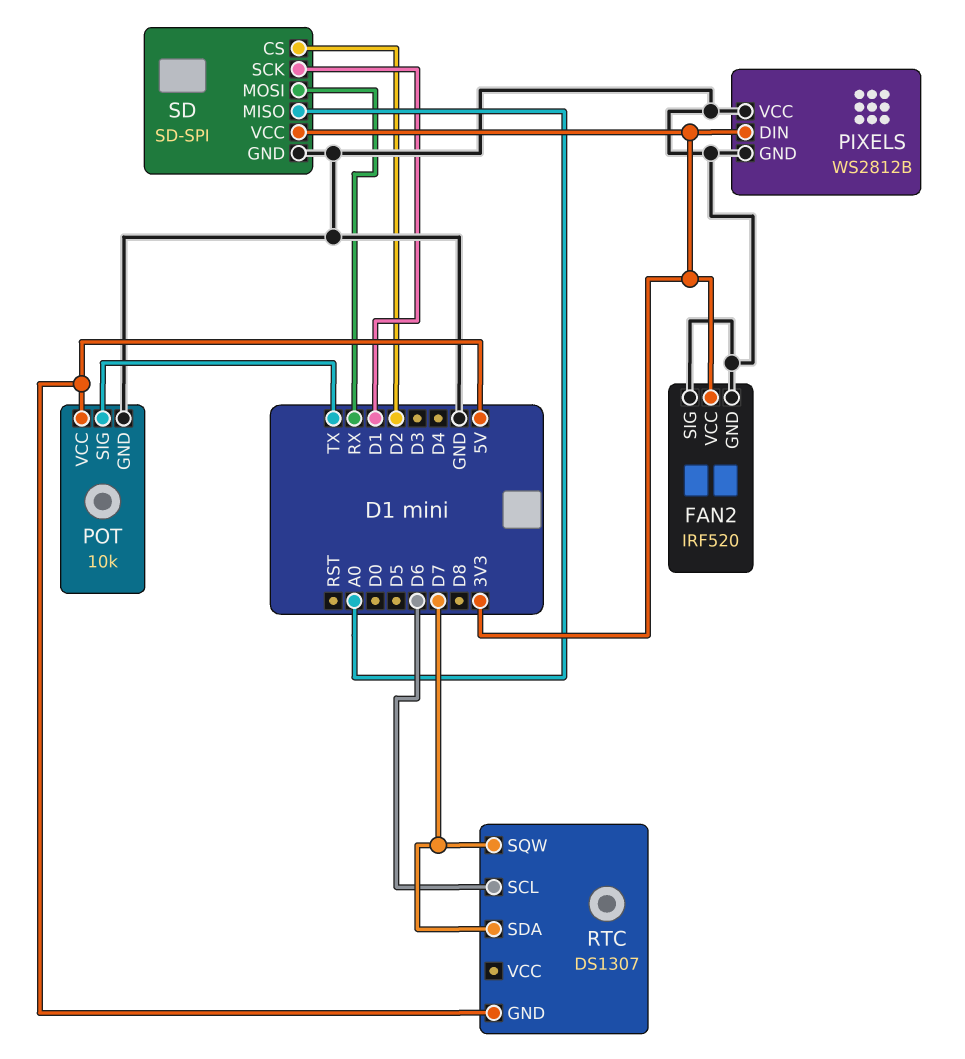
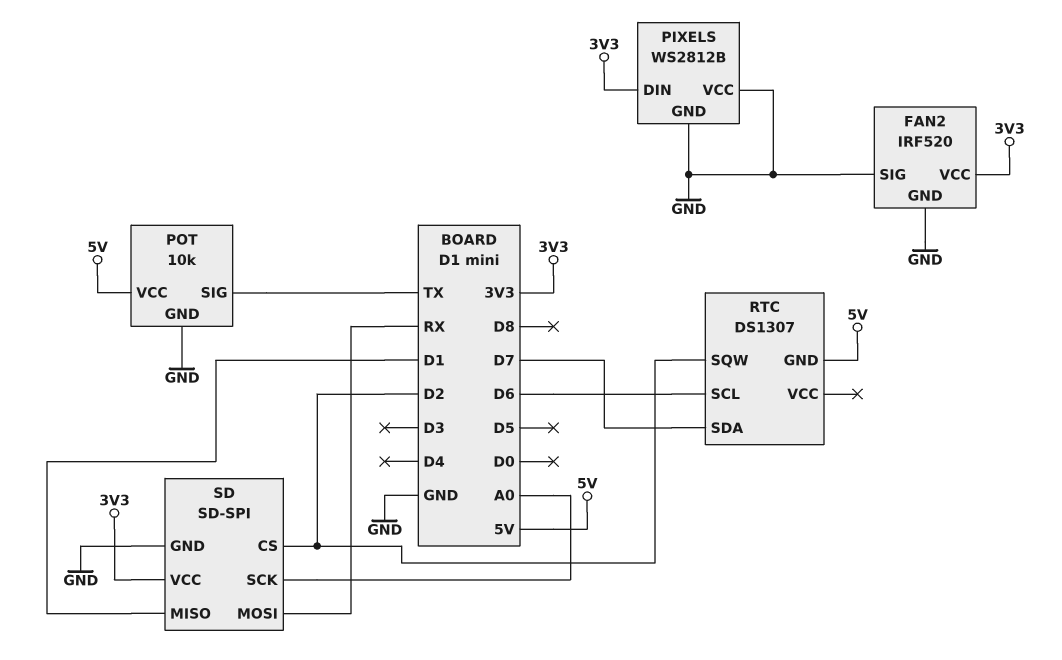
RTC pin SQW: D7 -> D2
SD pin MISO: A0 -> D1
SD pin SCK: D1 -> A0

